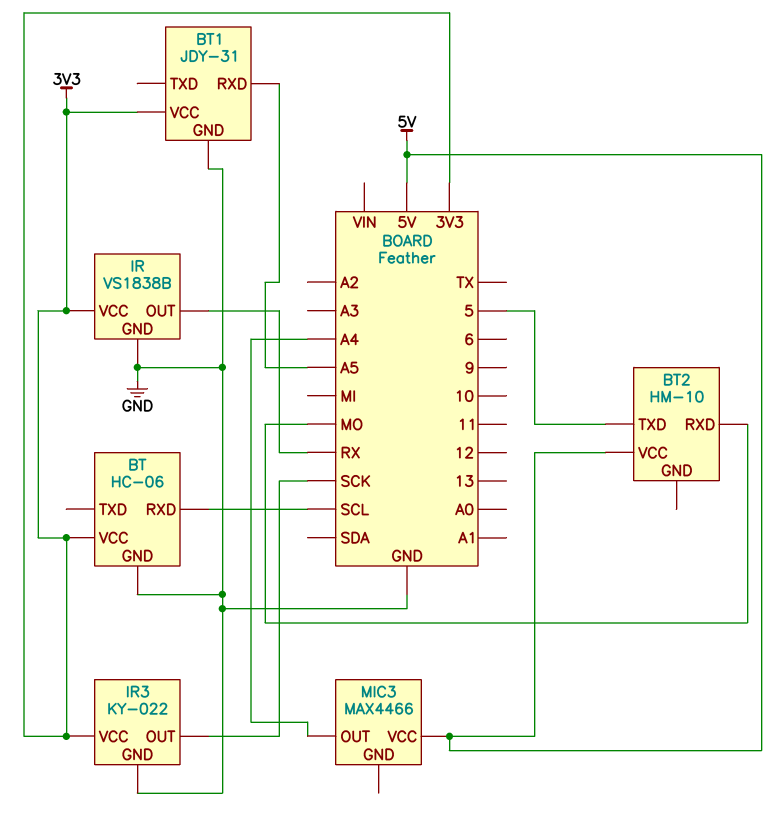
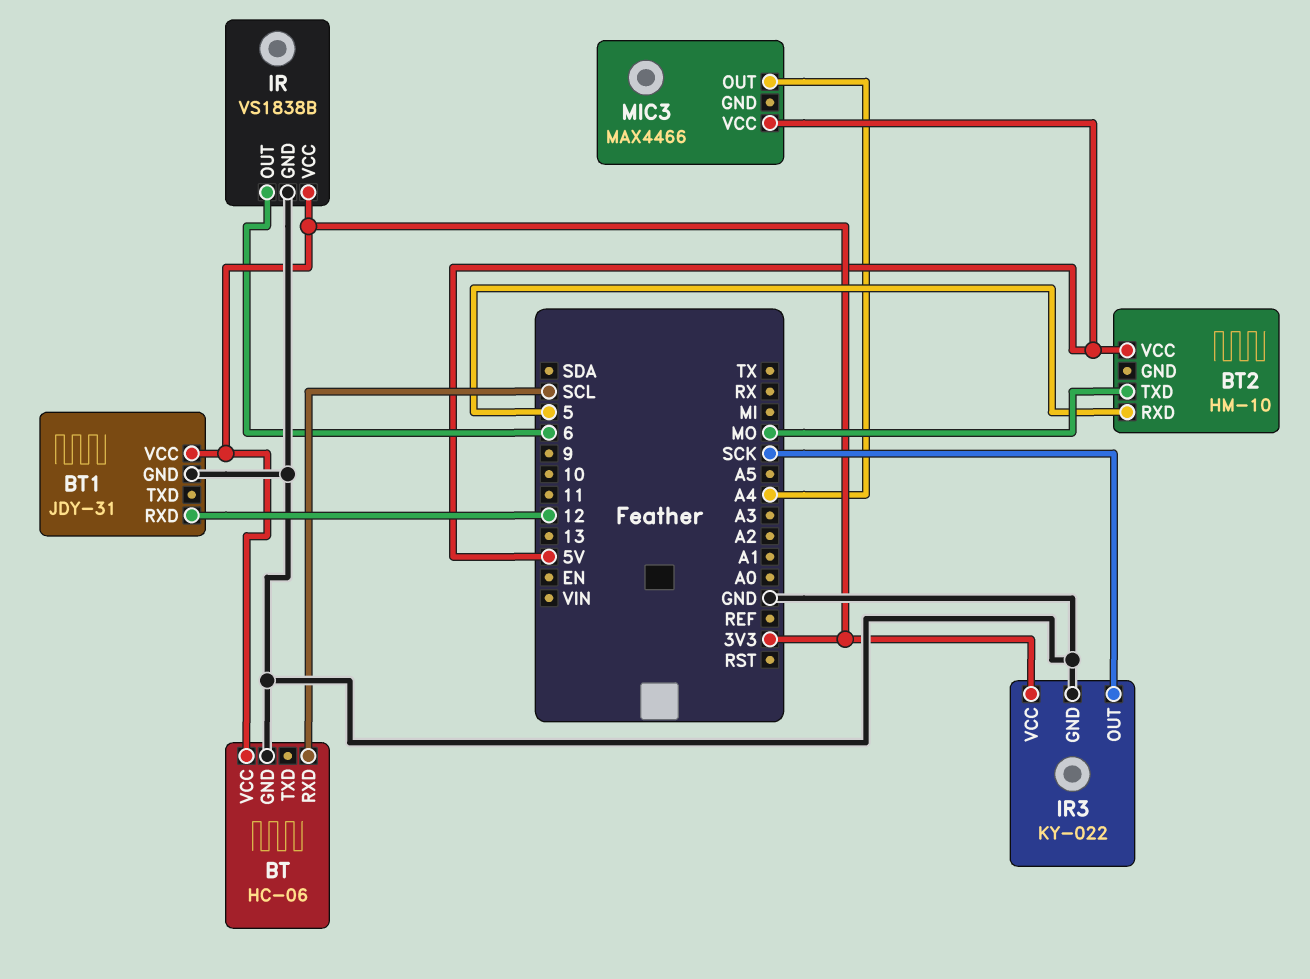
BT1 pin RXD: A5 -> 12
BT2 pin RXD: MO -> 5
BT2 pin TXD: 5 -> MO
IR pin OUT: RX -> 6

